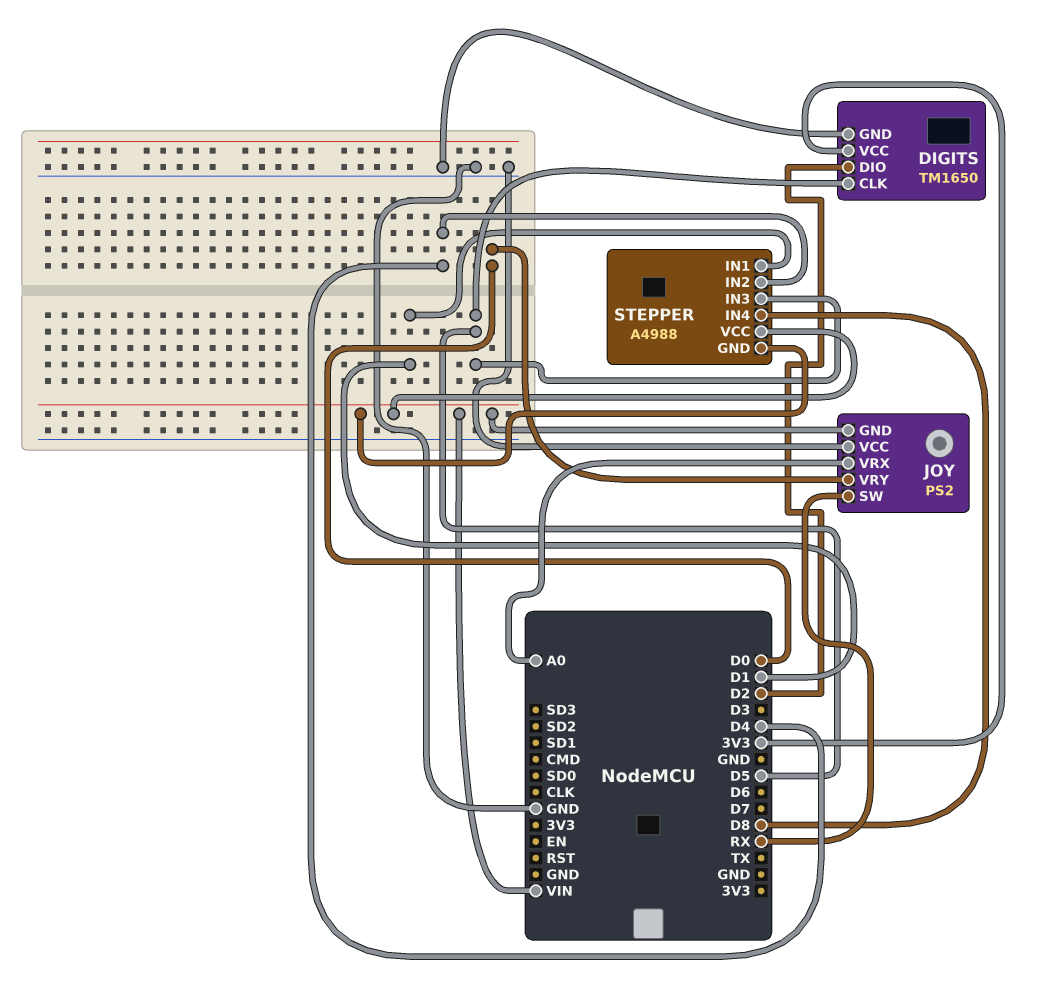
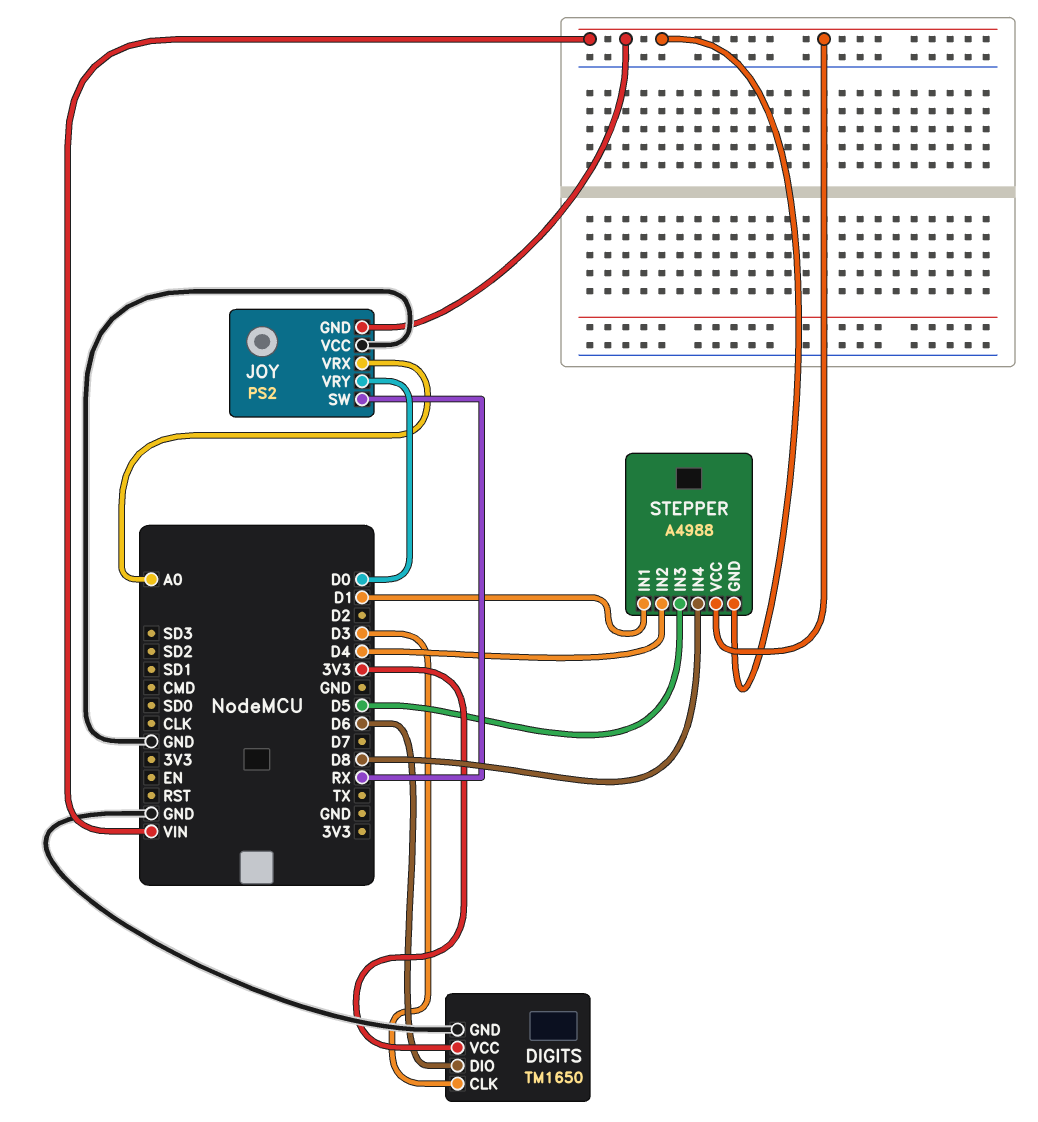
DIGITS pin CLK: D5 -> D3
DIGITS pin DIO: D2 -> D6

